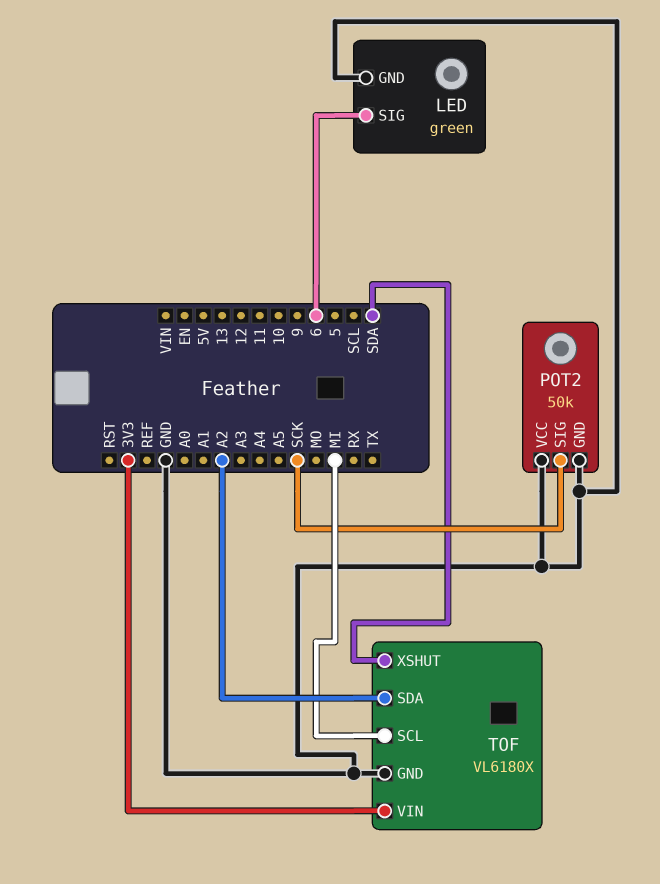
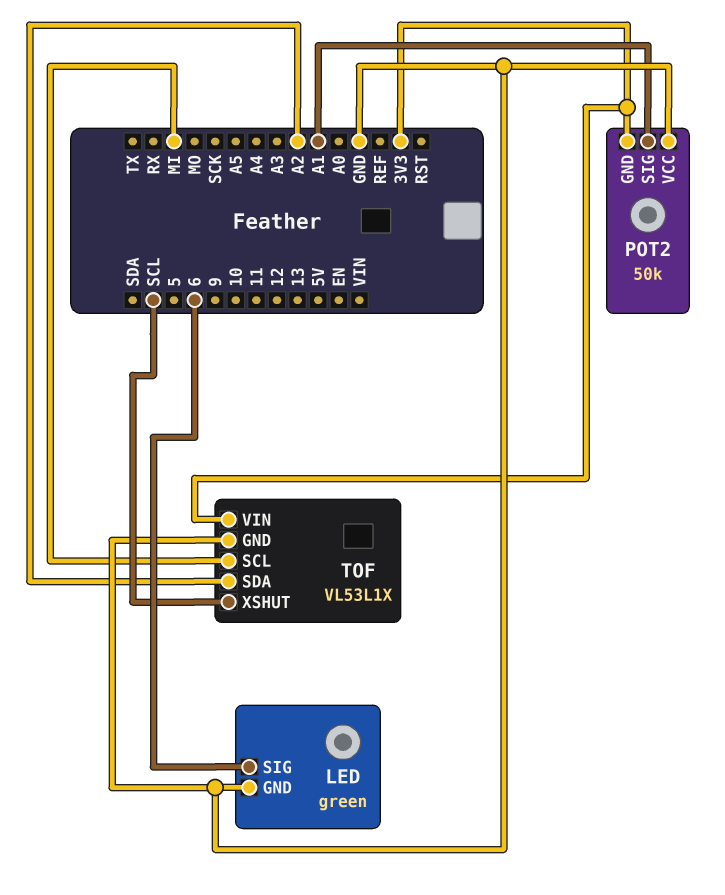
POT2 pin GND: GND -> 3V3
POT2 pin SIG: SCK -> A1
TOF: VL6180X -> VL53L1X
TOF pin XSHUT: SDA -> SCL

